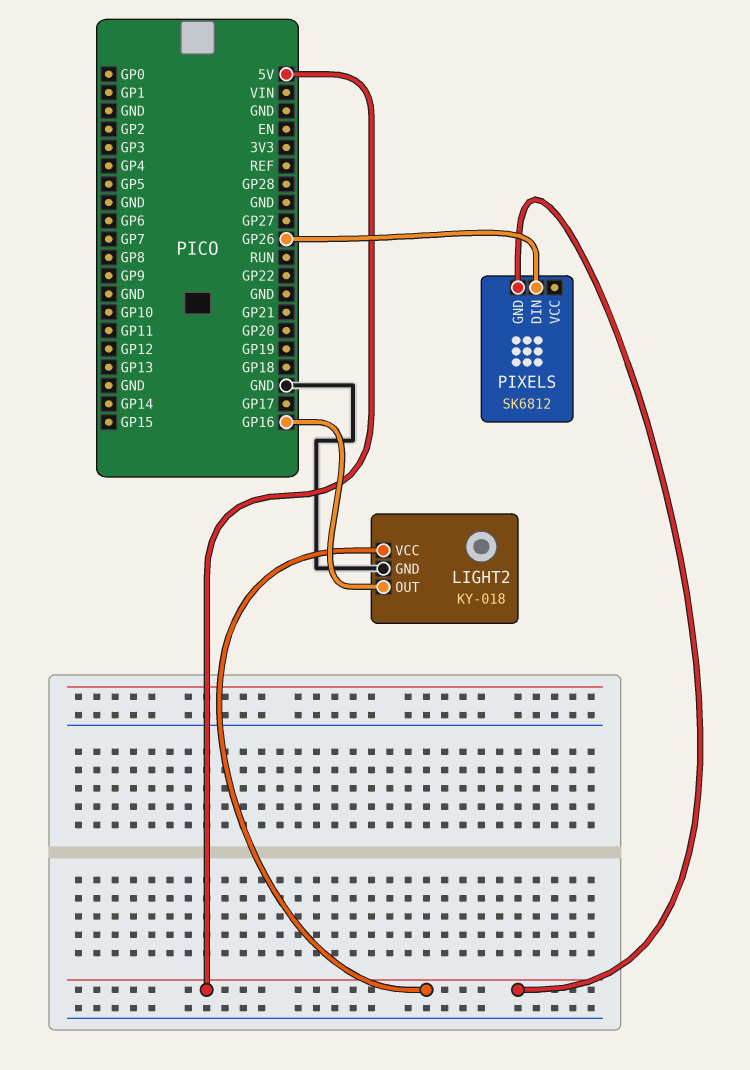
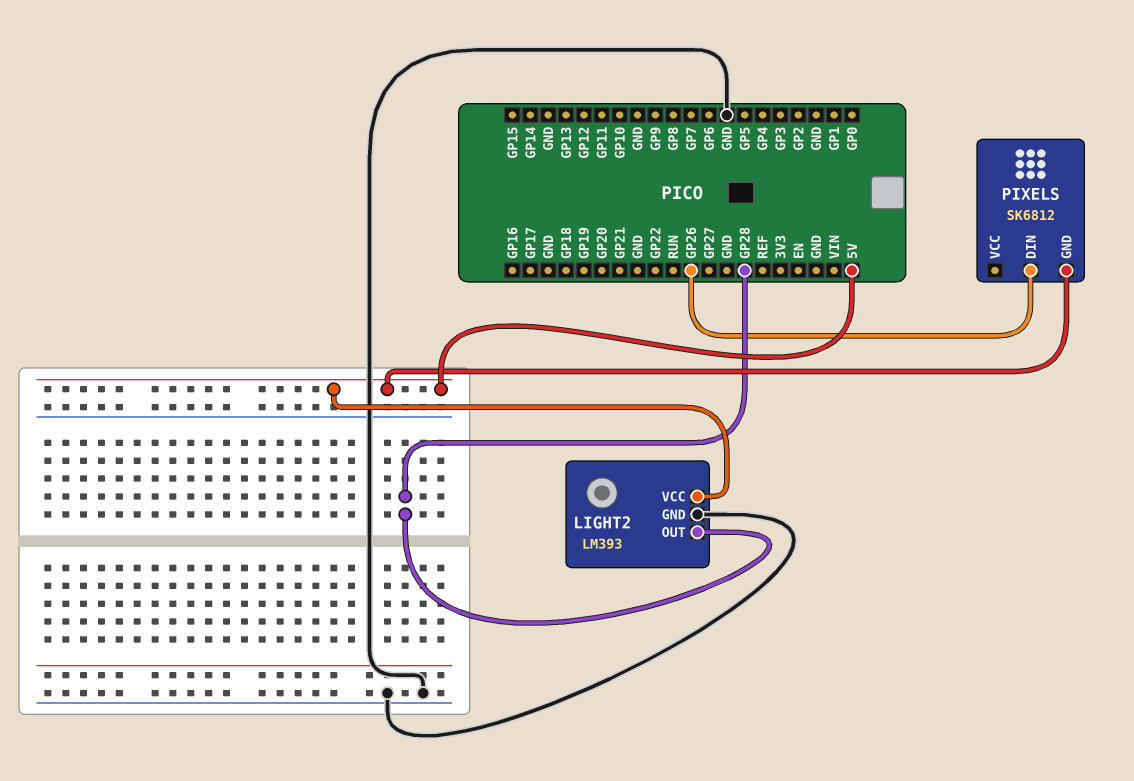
LIGHT2: KY-018 -> LM393
LIGHT2 pin OUT: GP16 -> GP28

